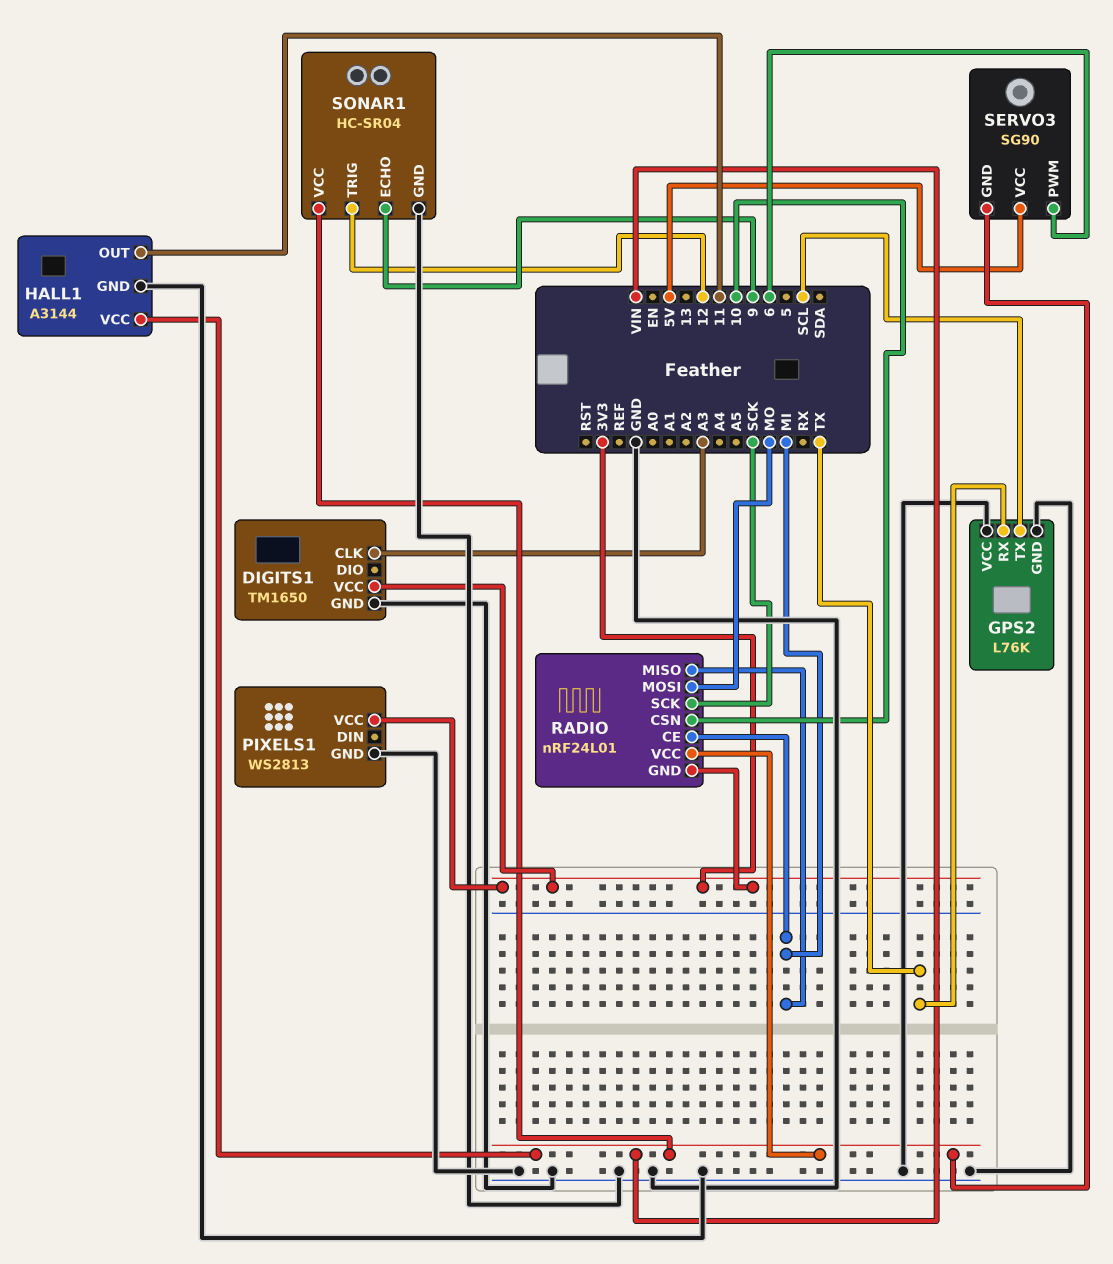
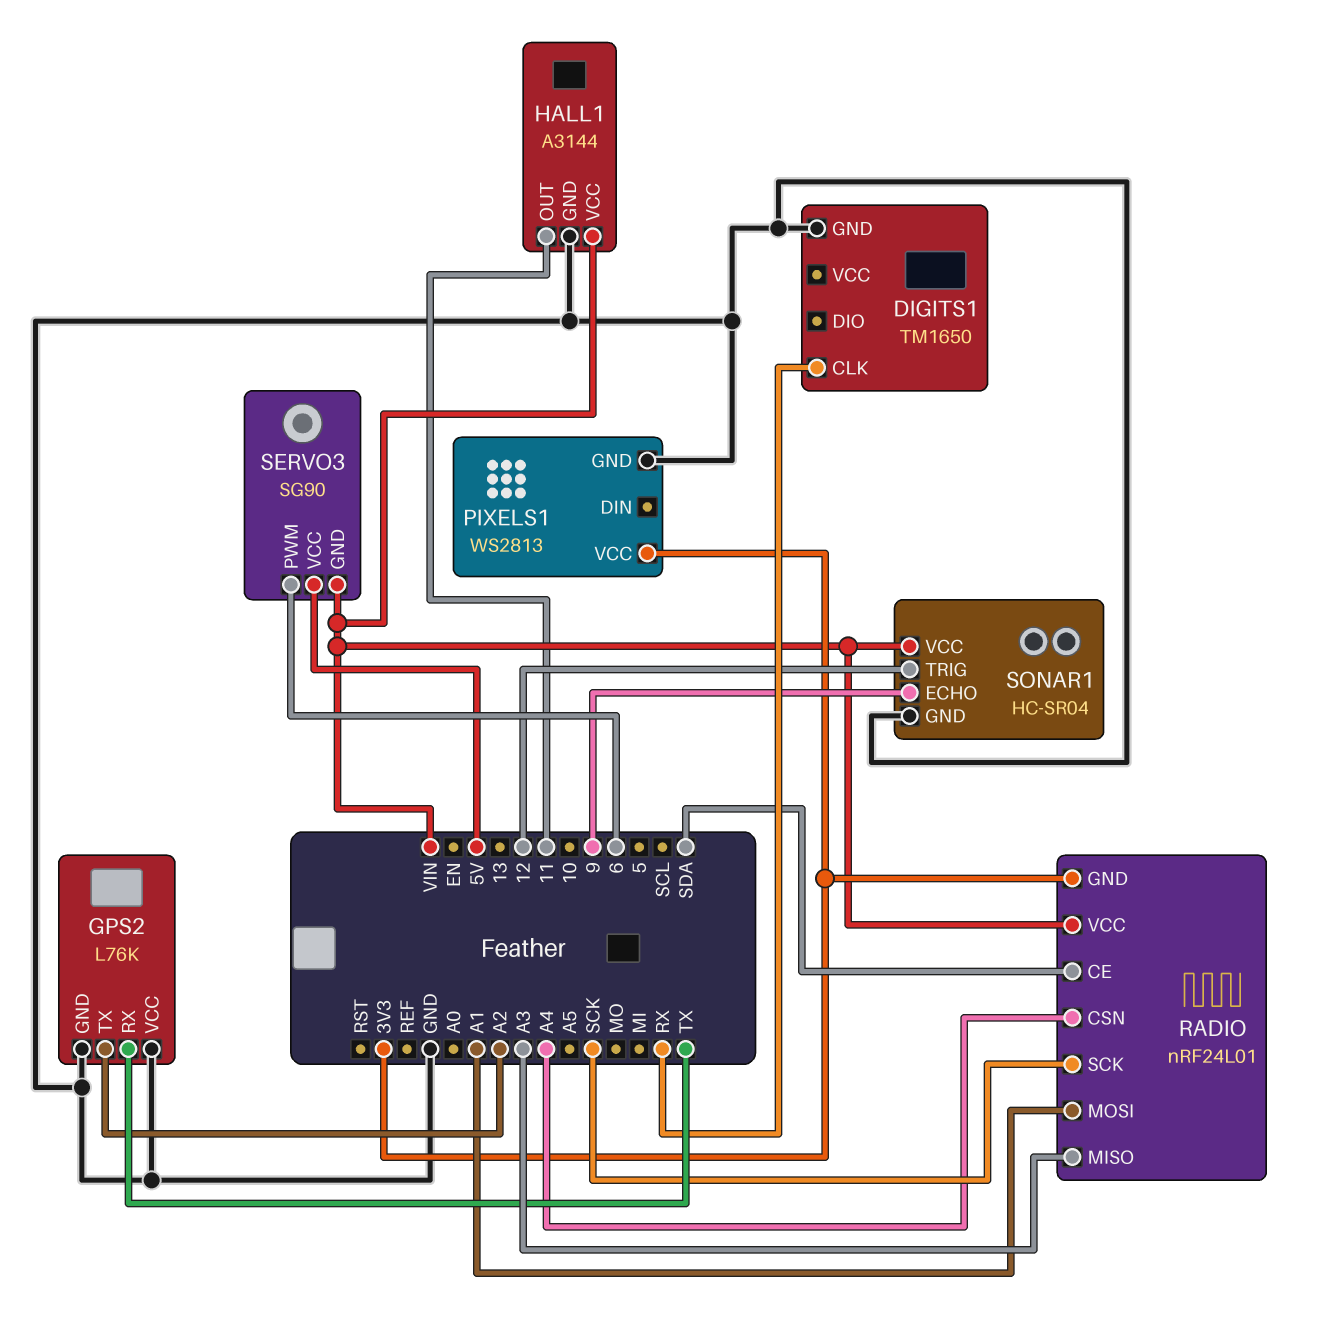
DIGITS1 pin CLK: A3 -> RX
DIGITS1 pin VCC: 3V3 -> none
GPS2 pin TX: SCL -> A2
RADIO pin CE: MI -> SDA
RADIO pin CSN: 10 -> A4
RADIO pin MISO: MI -> A3
RADIO pin MOSI: MO -> A1

